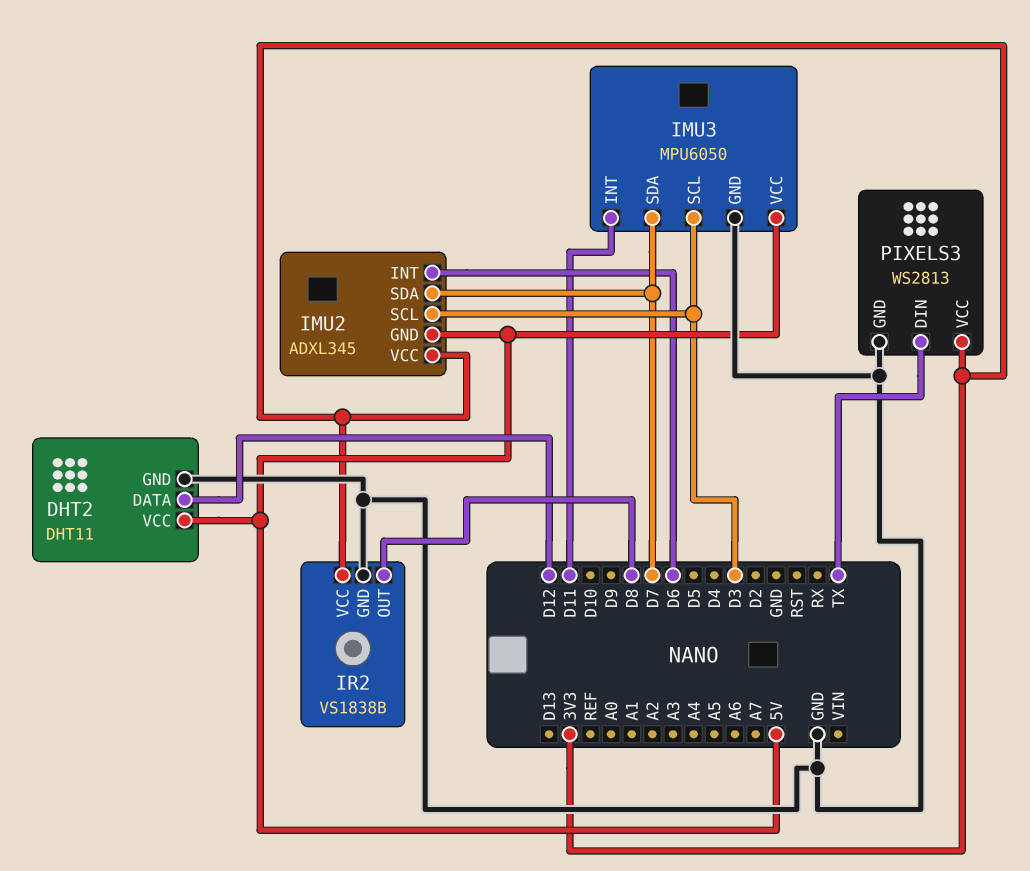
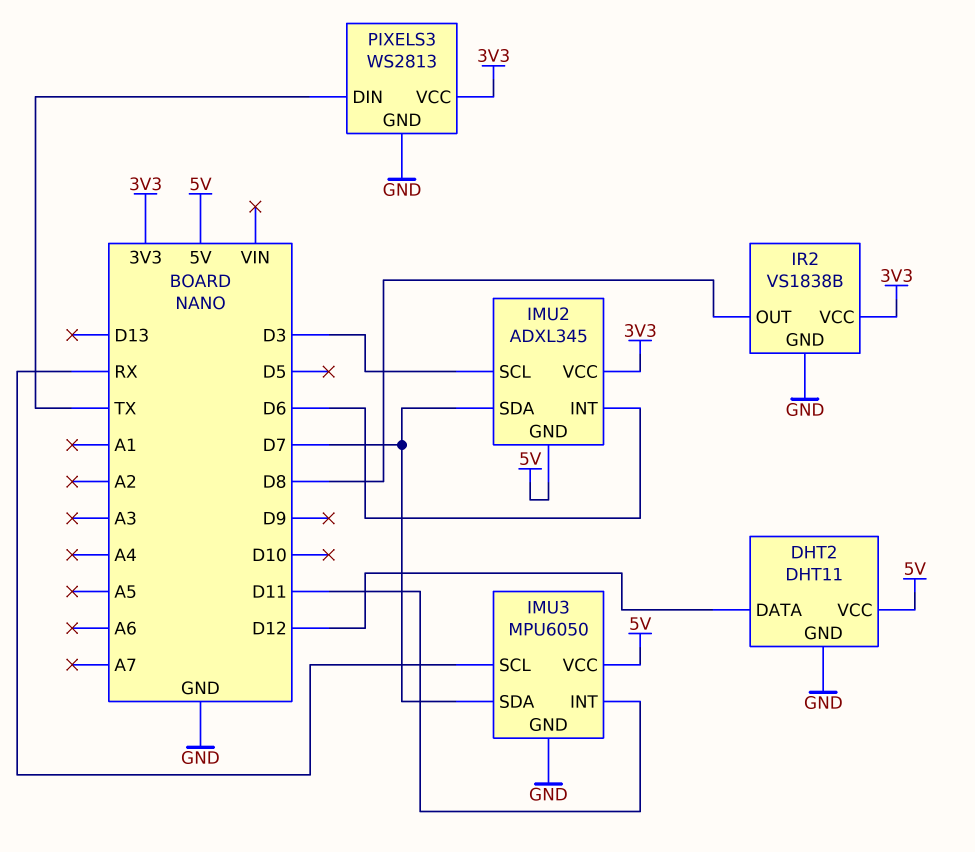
IMU3 pin SCL: D3 -> RX

